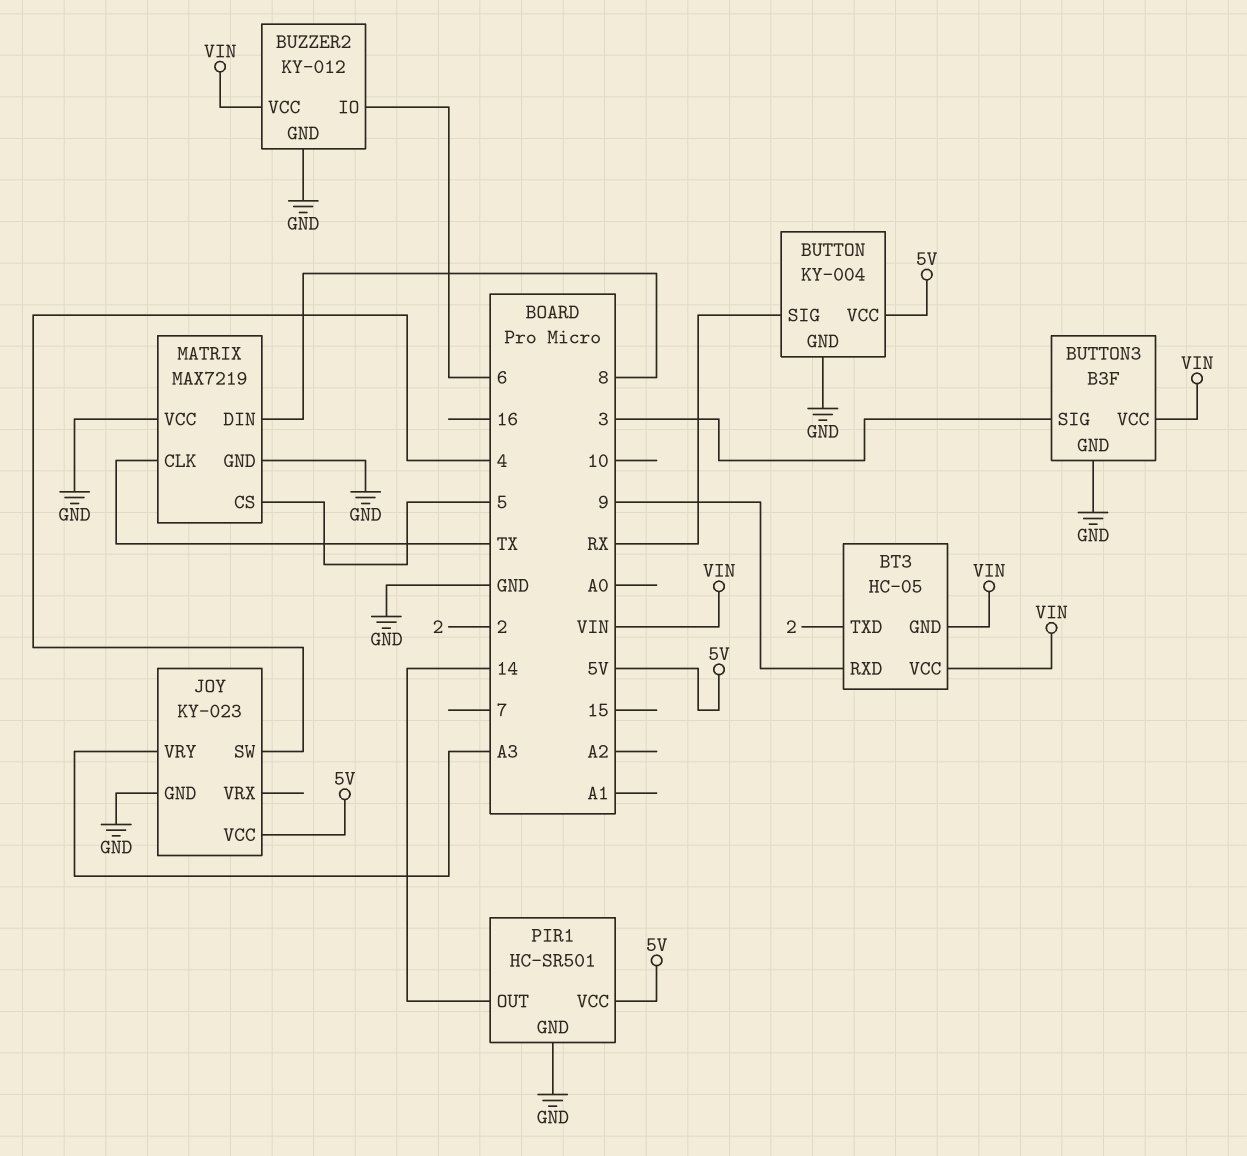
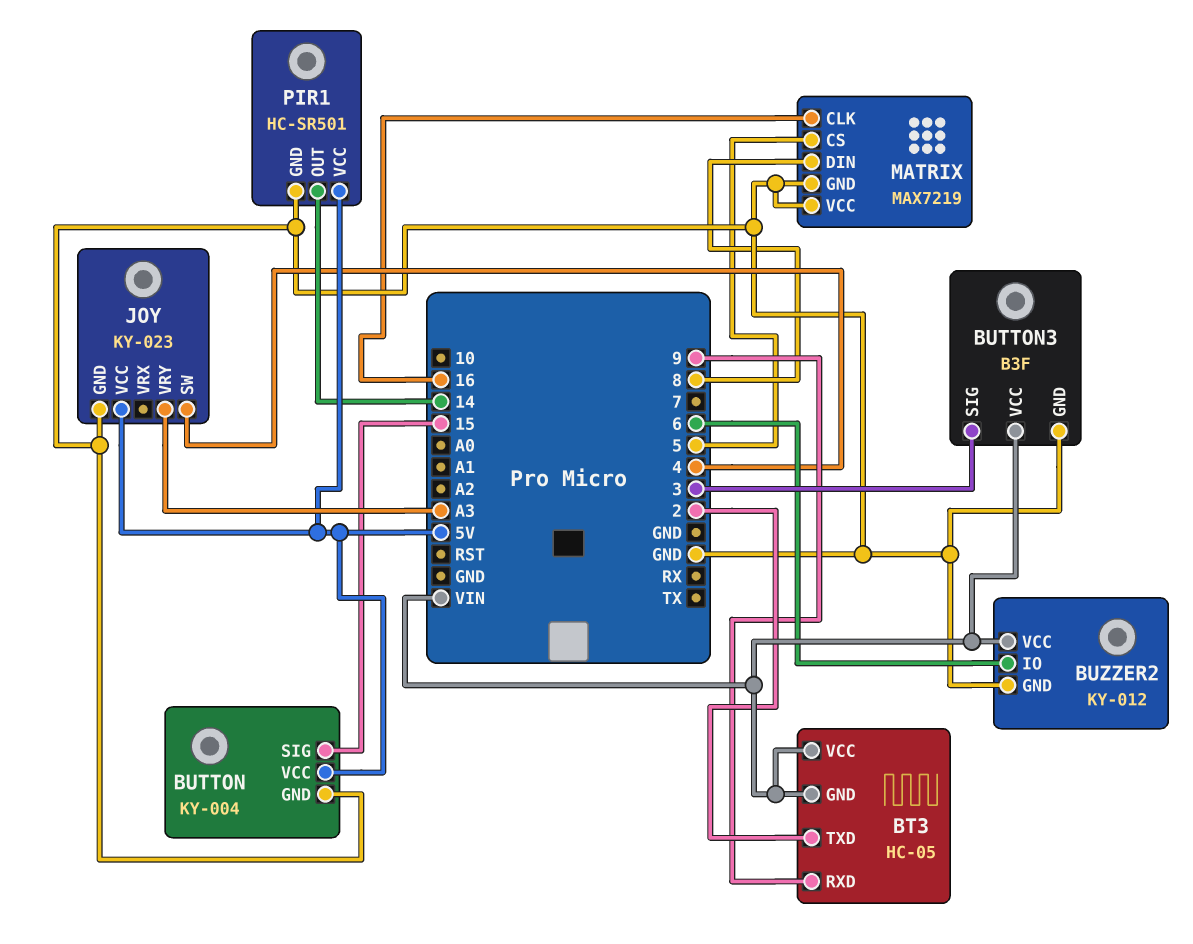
BUTTON pin SIG: RX -> 15
MATRIX pin CLK: TX -> 16

